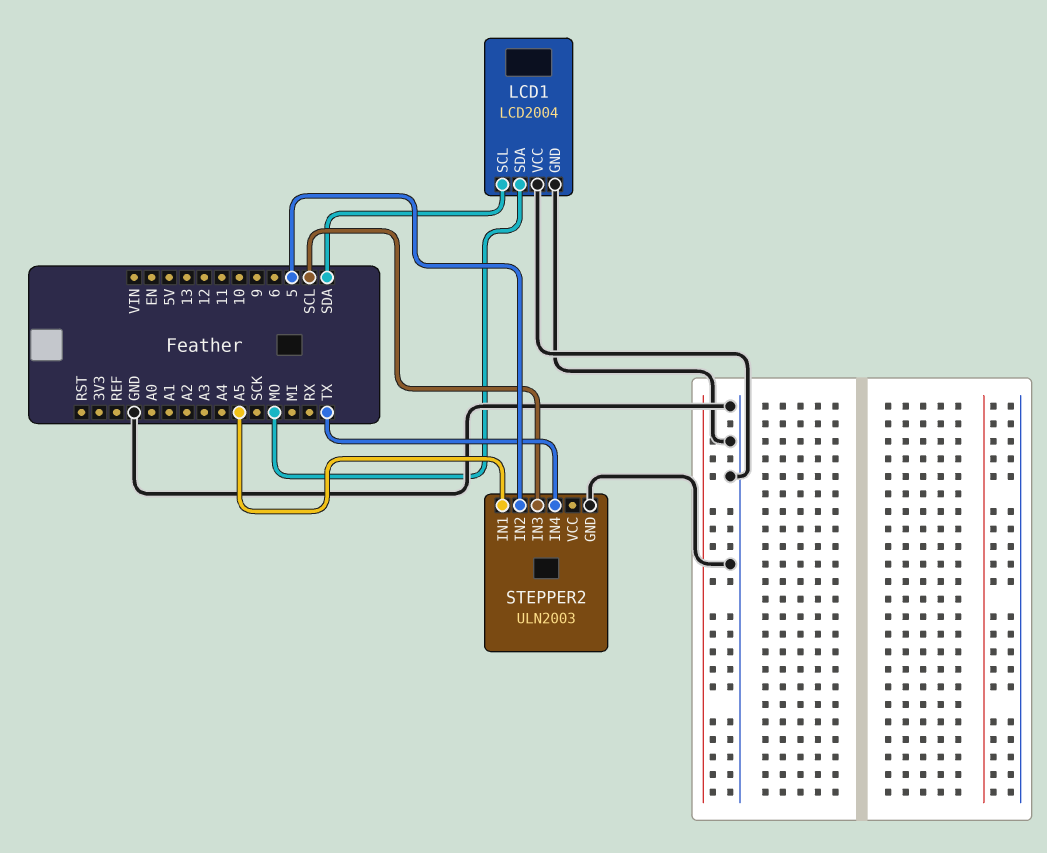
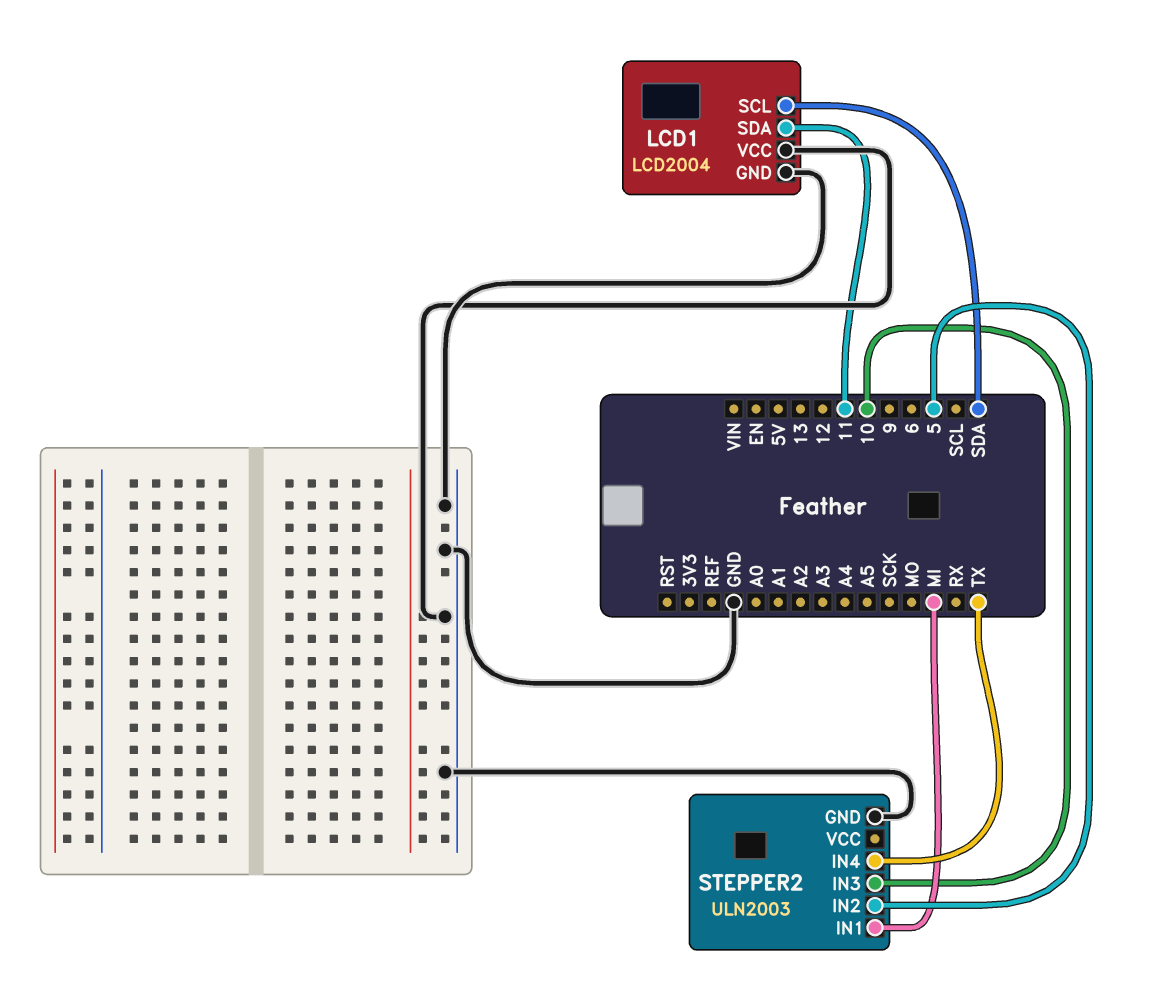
LCD1 pin SDA: MO -> 11
STEPPER2 pin IN1: A5 -> MI
STEPPER2 pin IN3: SCL -> 10

